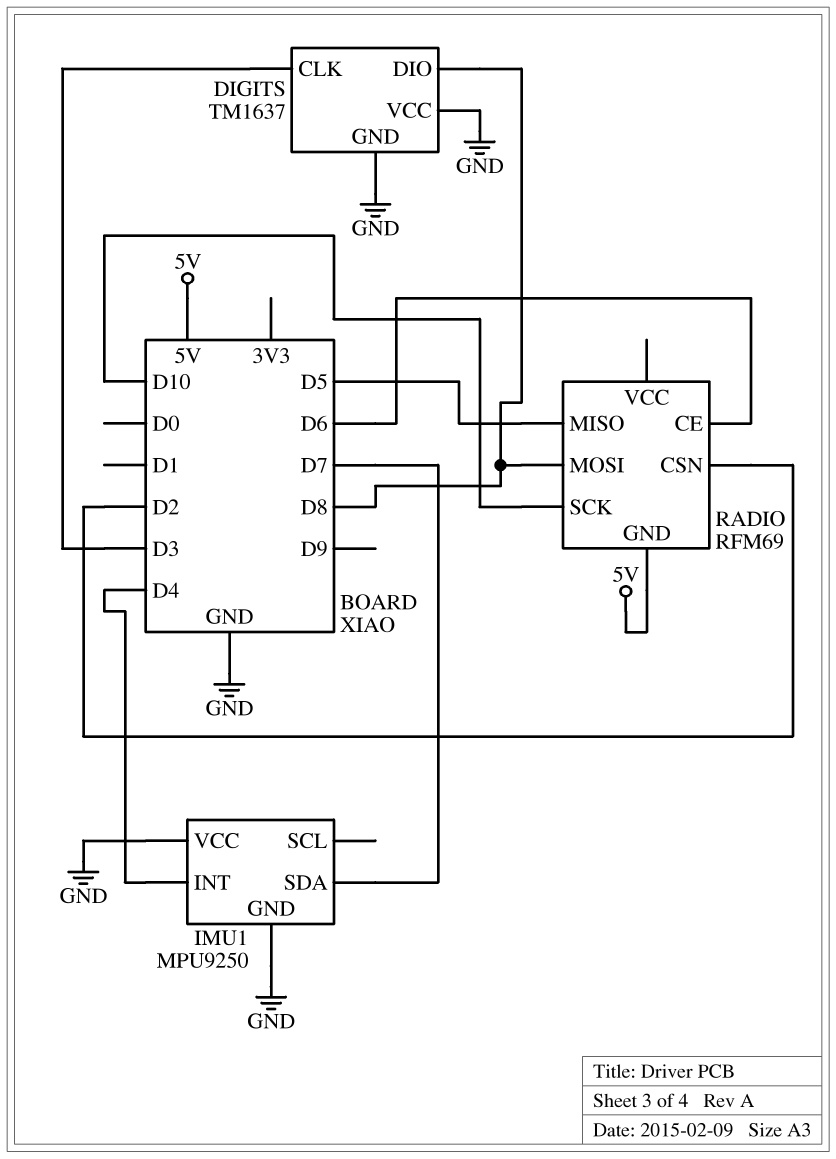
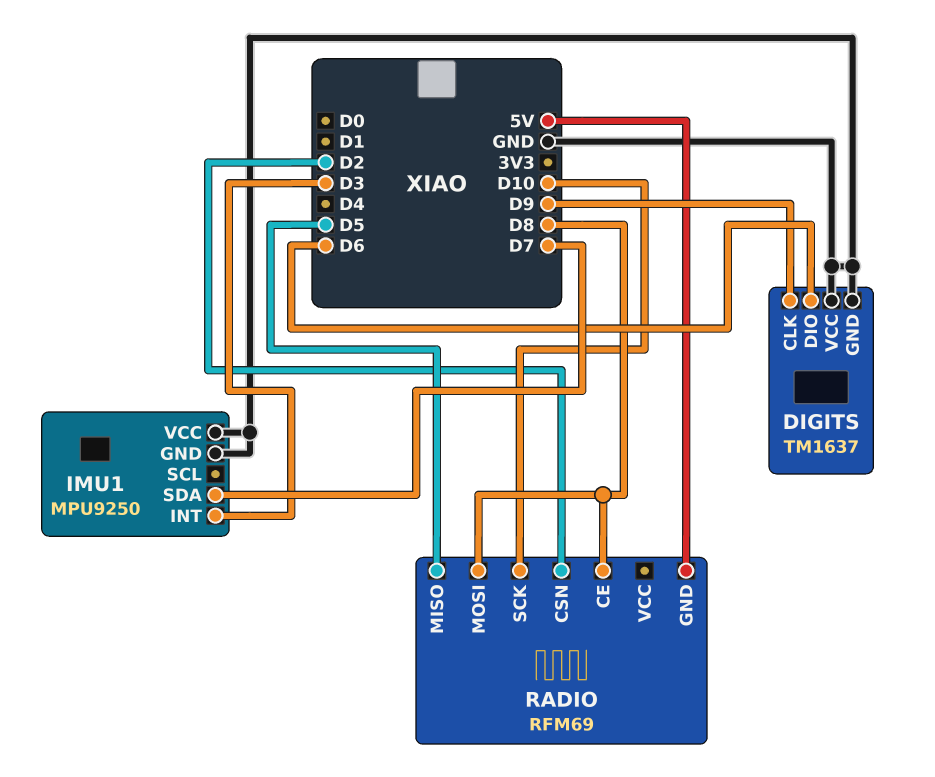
DIGITS pin CLK: D3 -> D9
DIGITS pin DIO: D8 -> D6
IMU1 pin INT: D4 -> D3
RADIO pin CE: D6 -> D8

